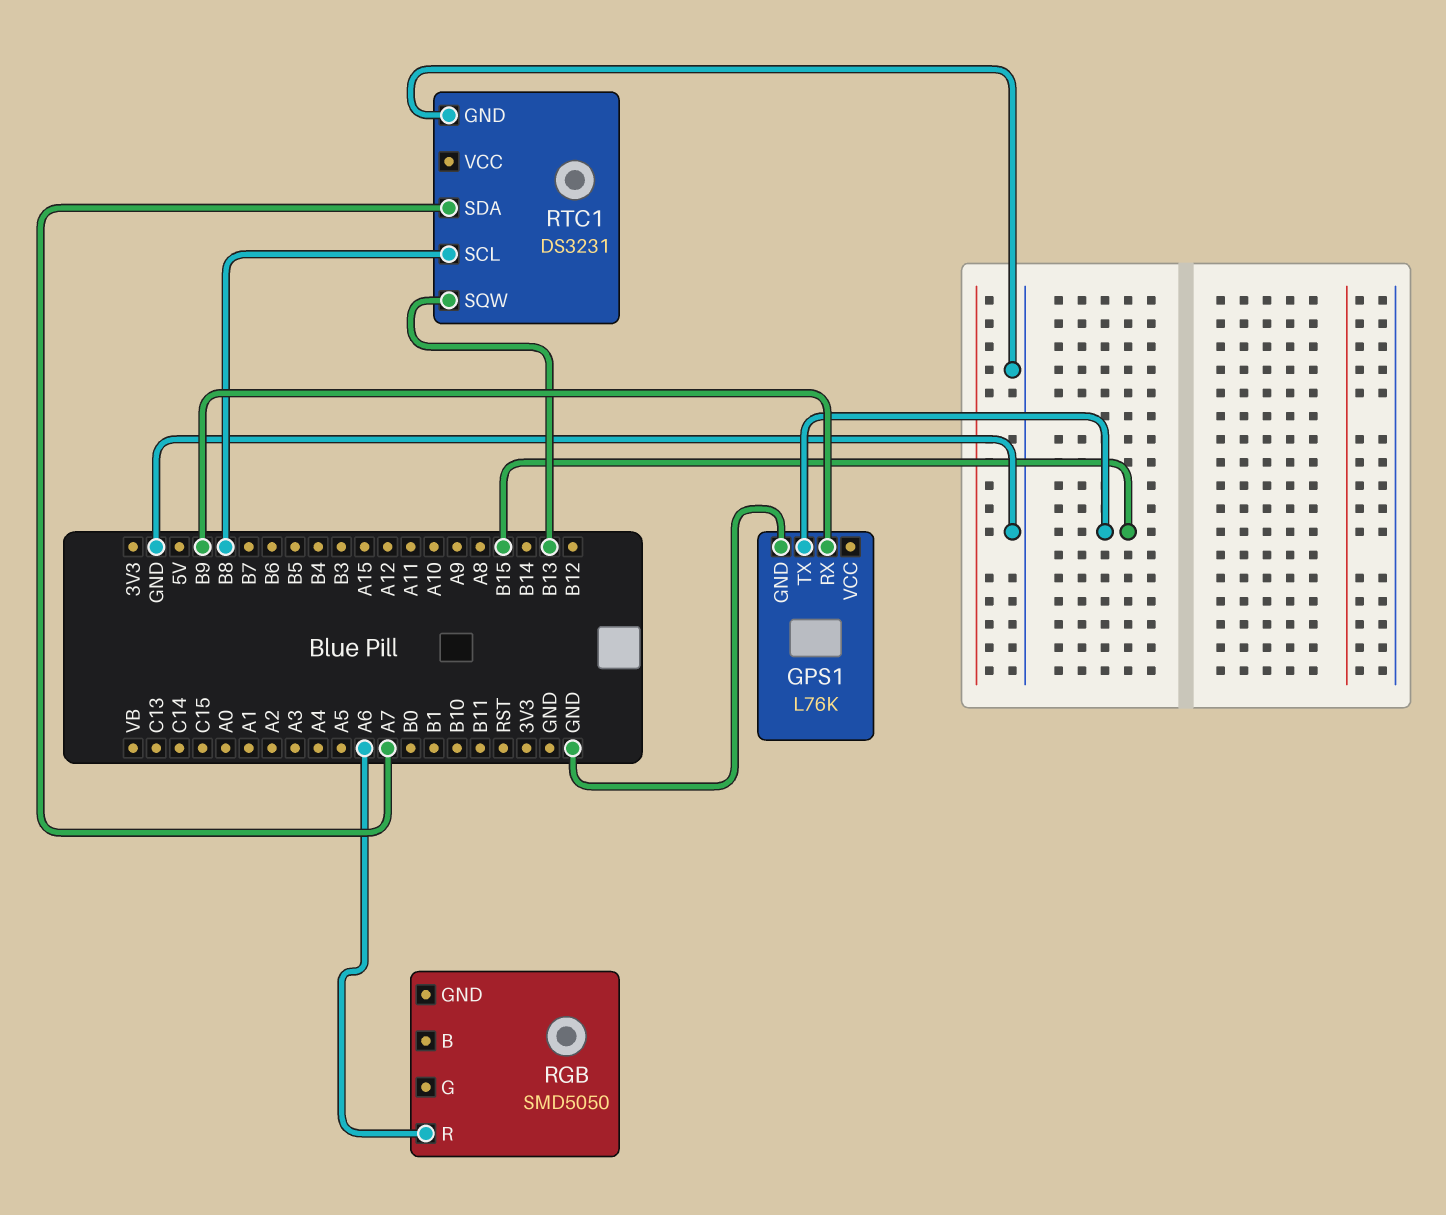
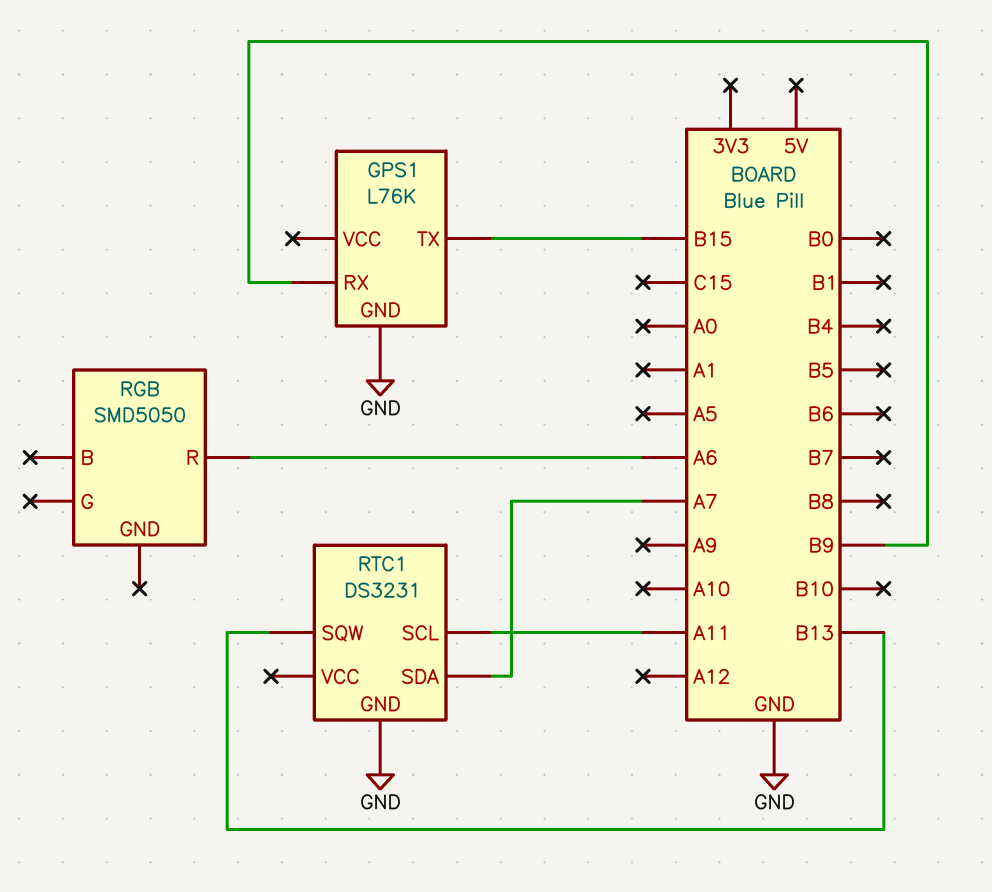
RTC1 pin SCL: B8 -> A11

